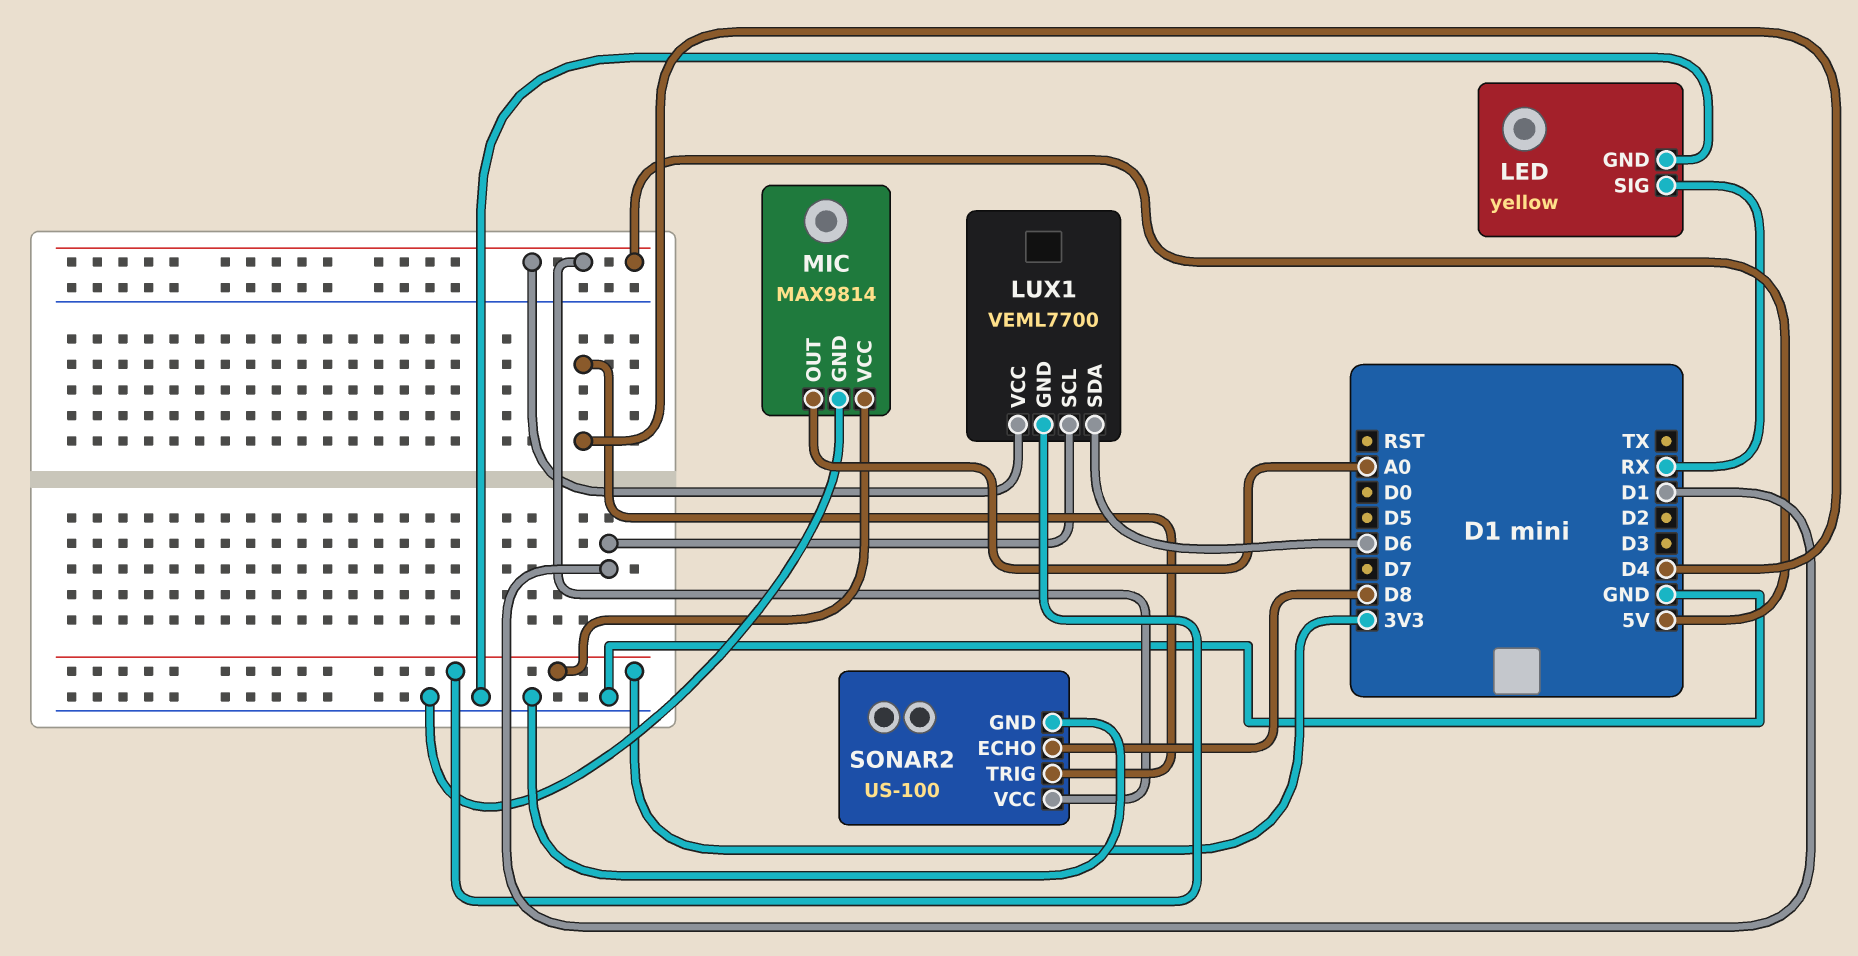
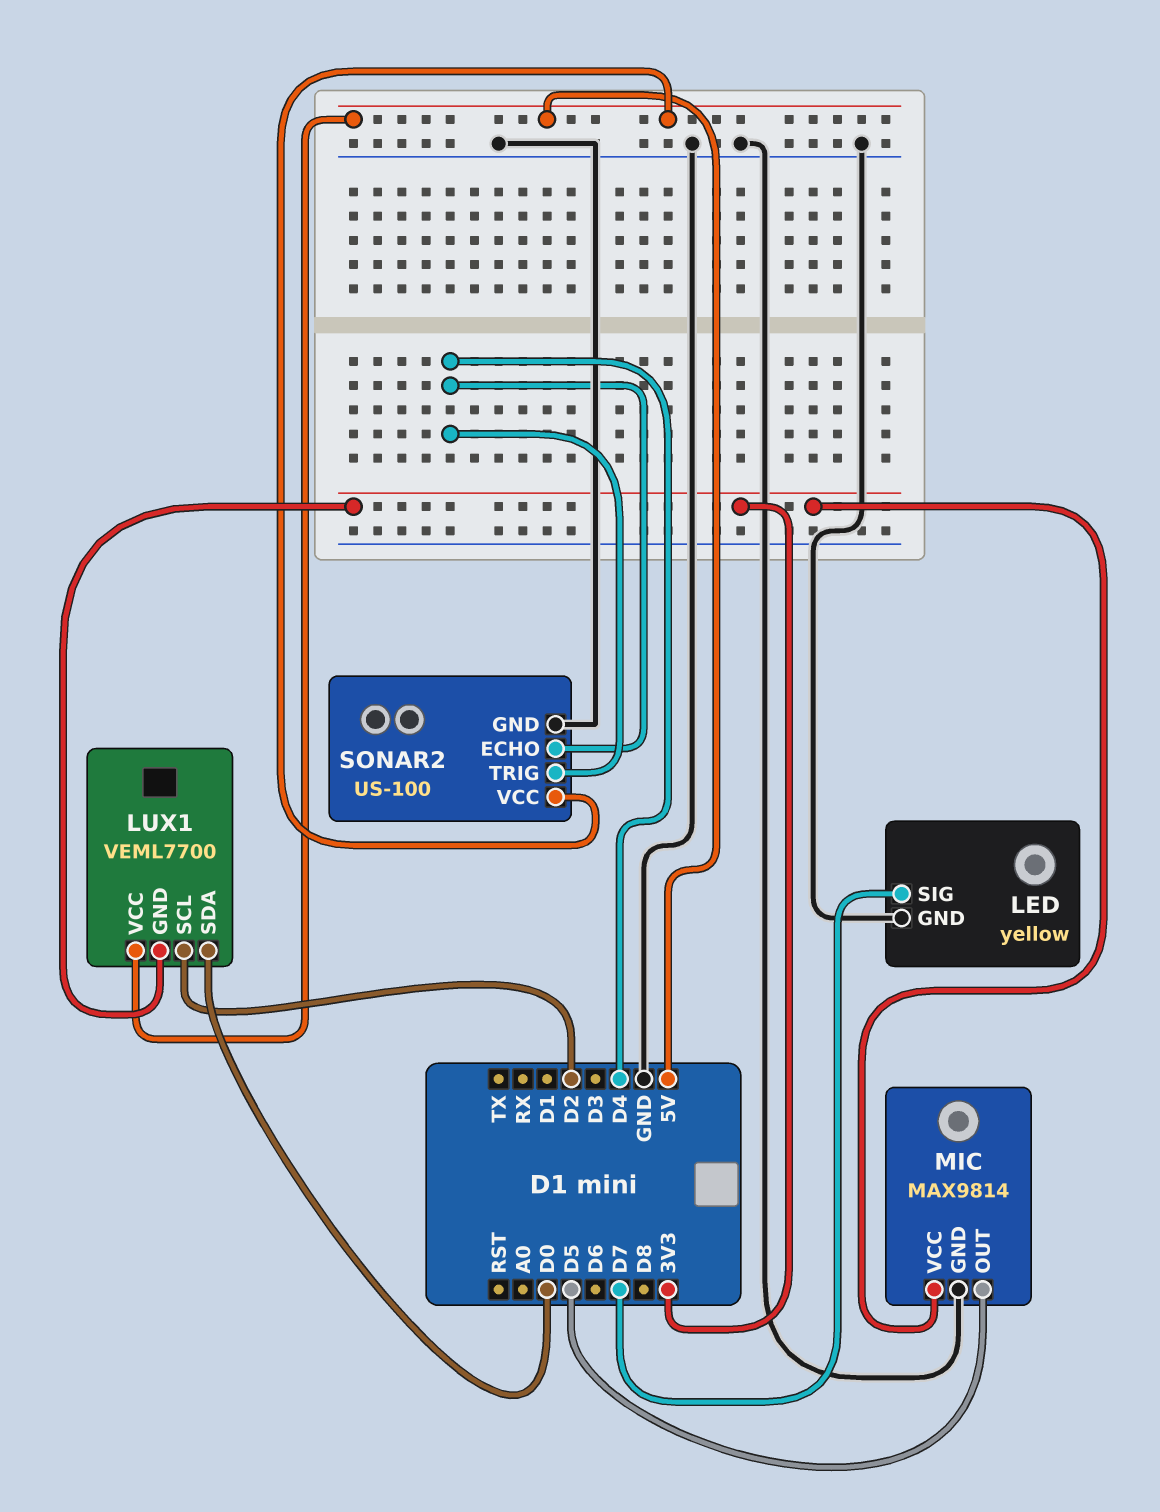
LED pin SIG: RX -> D7
LUX1 pin SCL: D1 -> D2
LUX1 pin SDA: D6 -> D0
MIC pin OUT: A0 -> D5
SONAR2 pin ECHO: D8 -> D4

